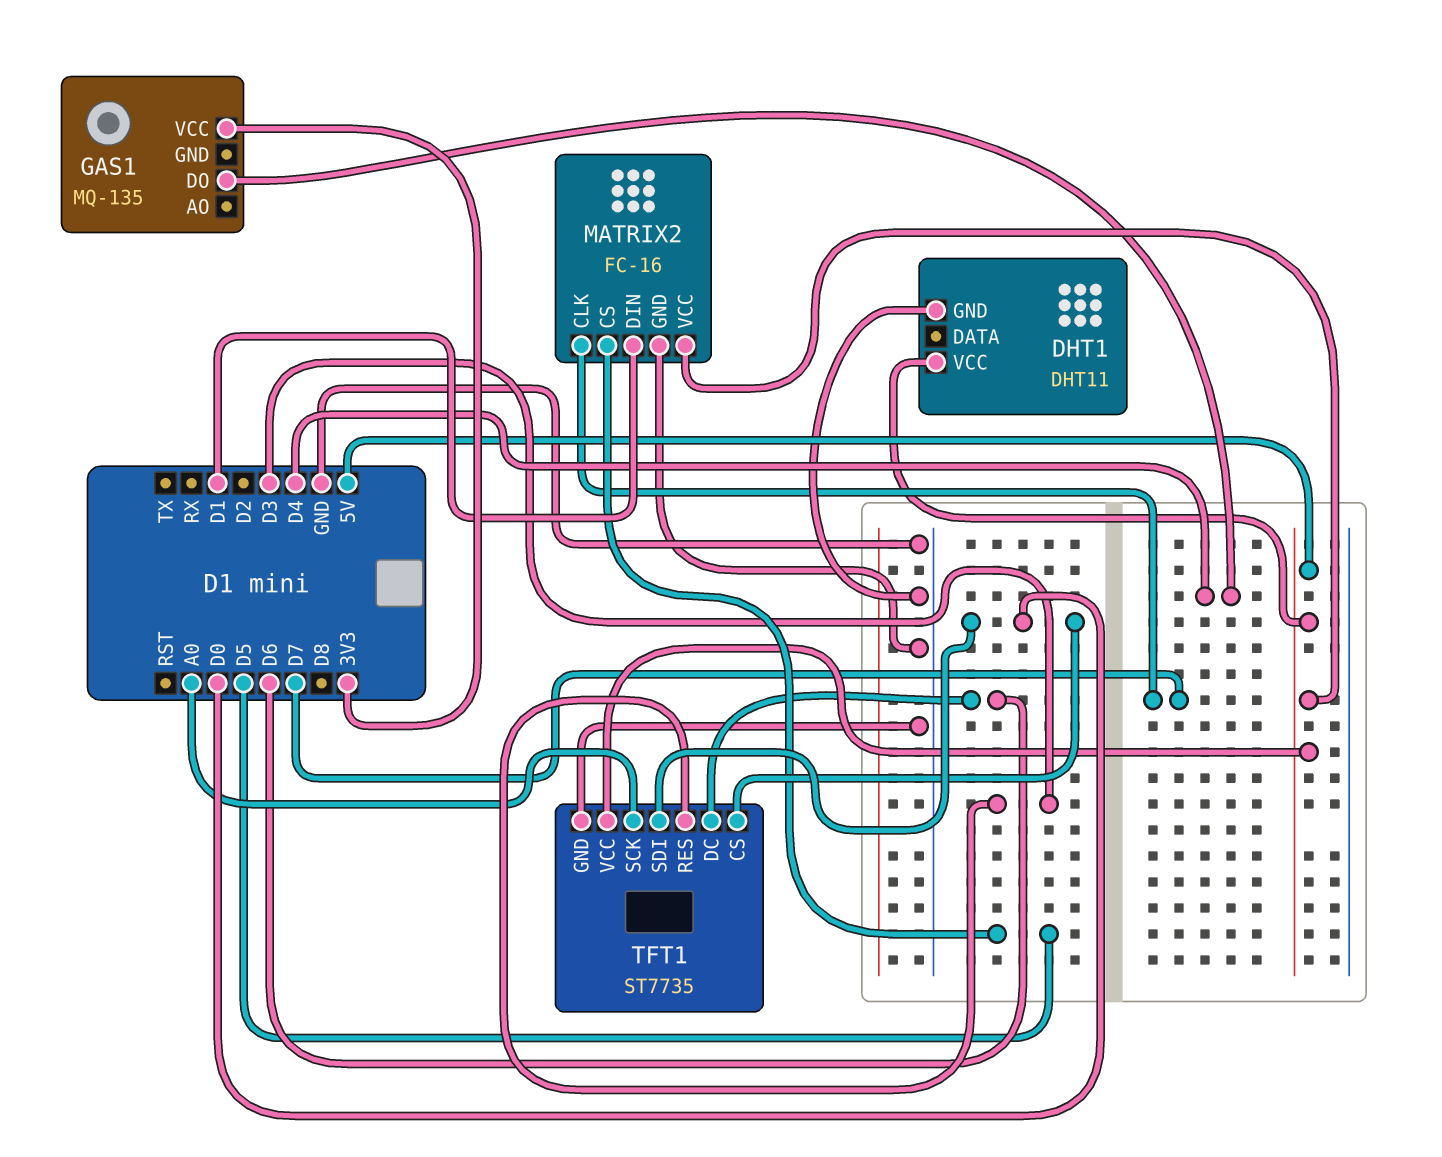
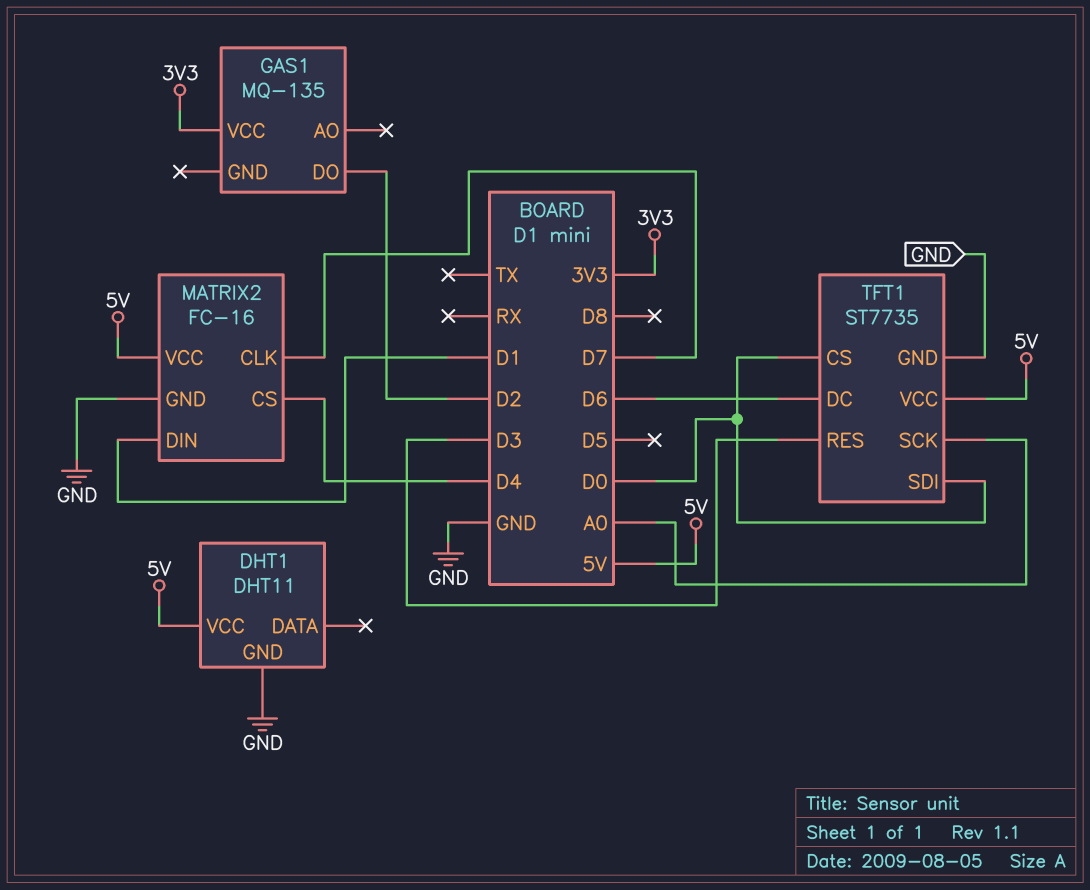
GAS1 pin DO: D4 -> D2
MATRIX2 pin CS: D5 -> D4

